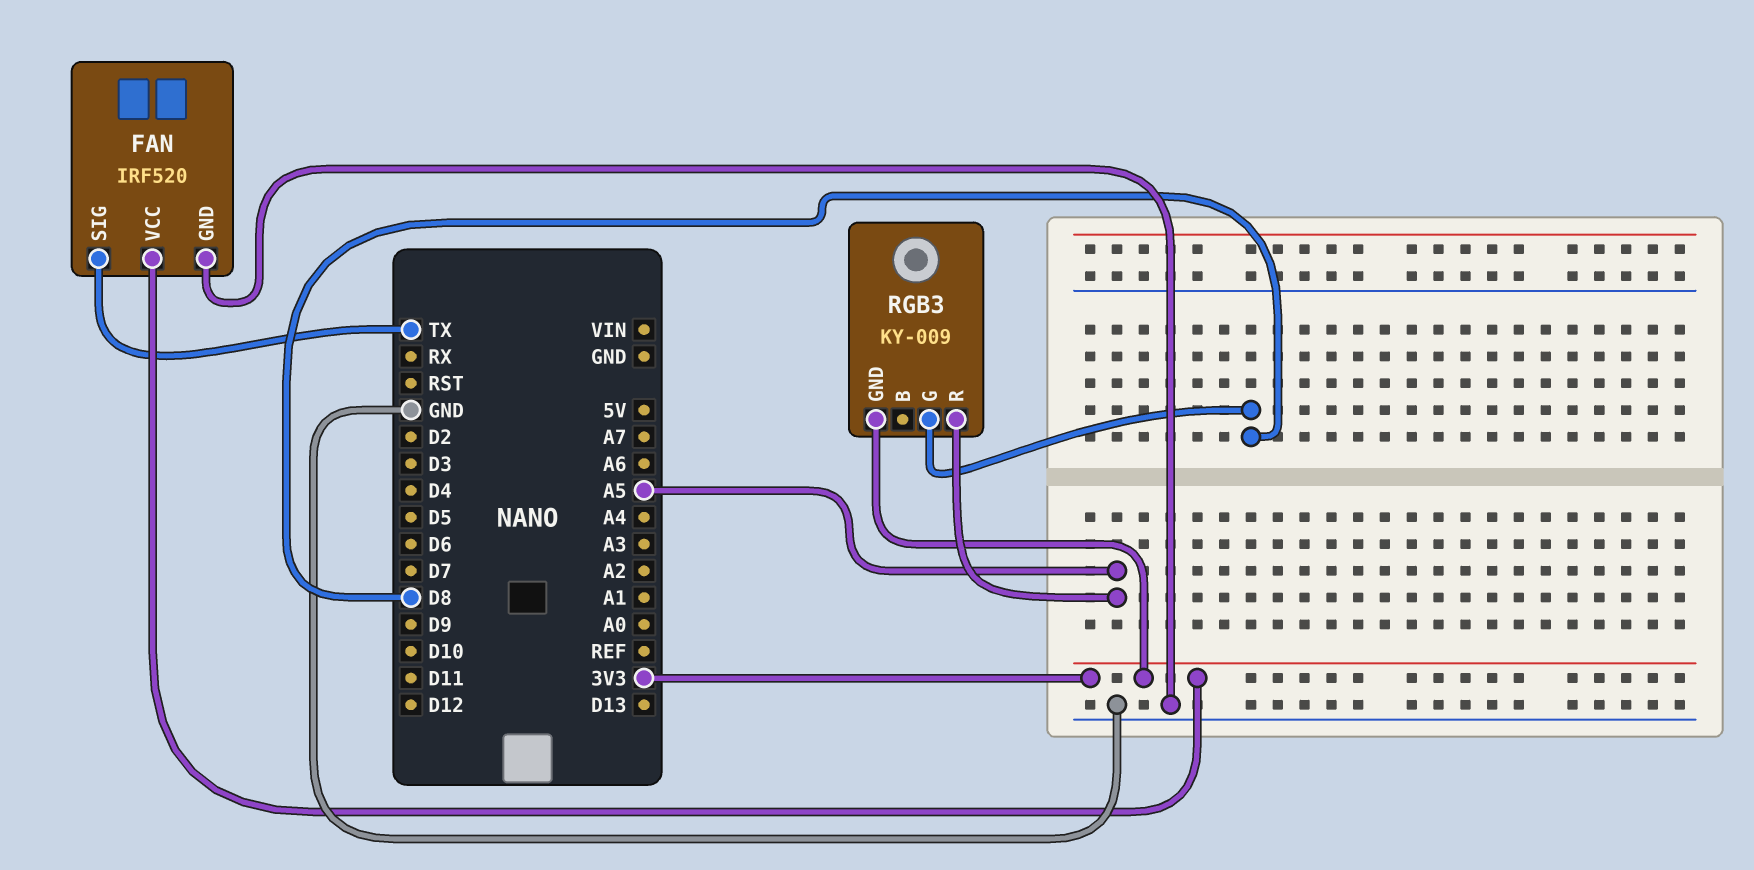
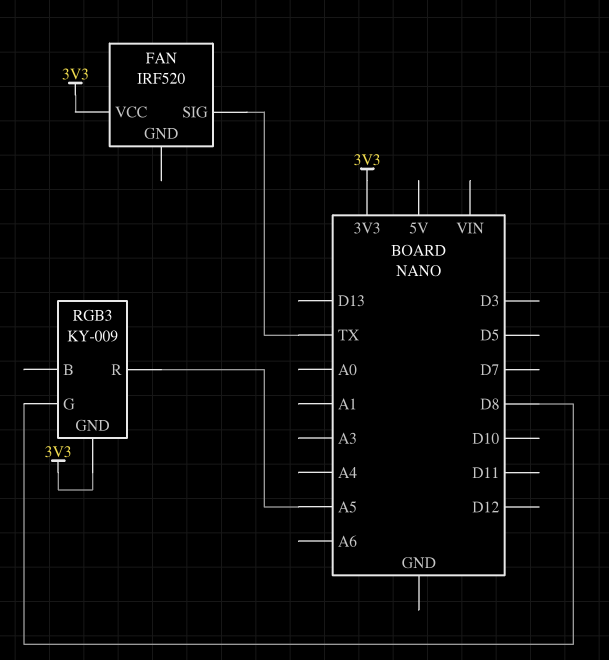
FAN pin GND: GND -> none

